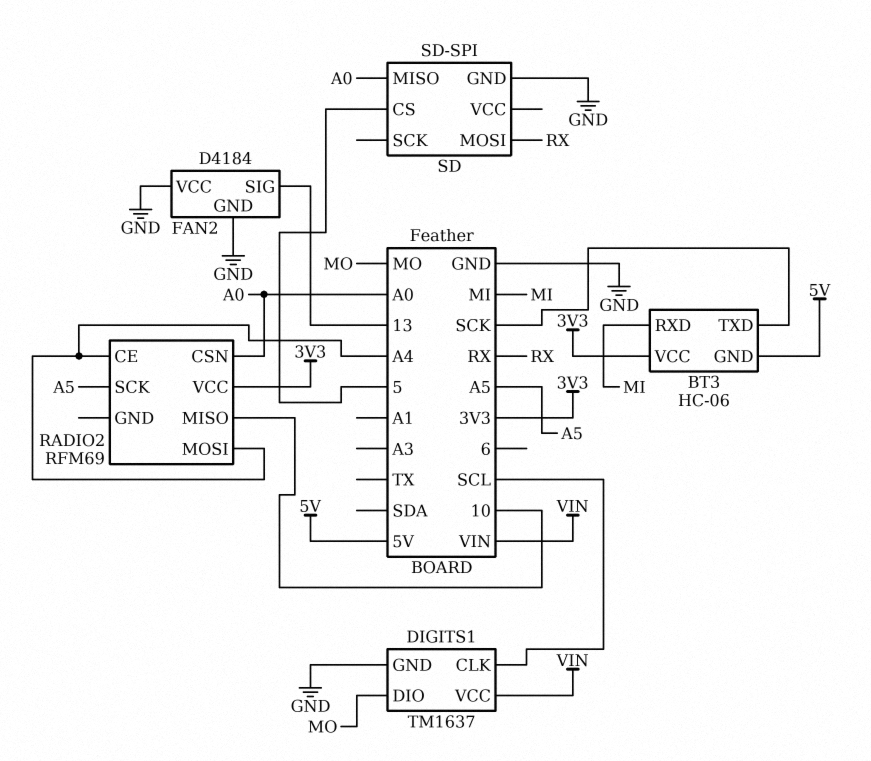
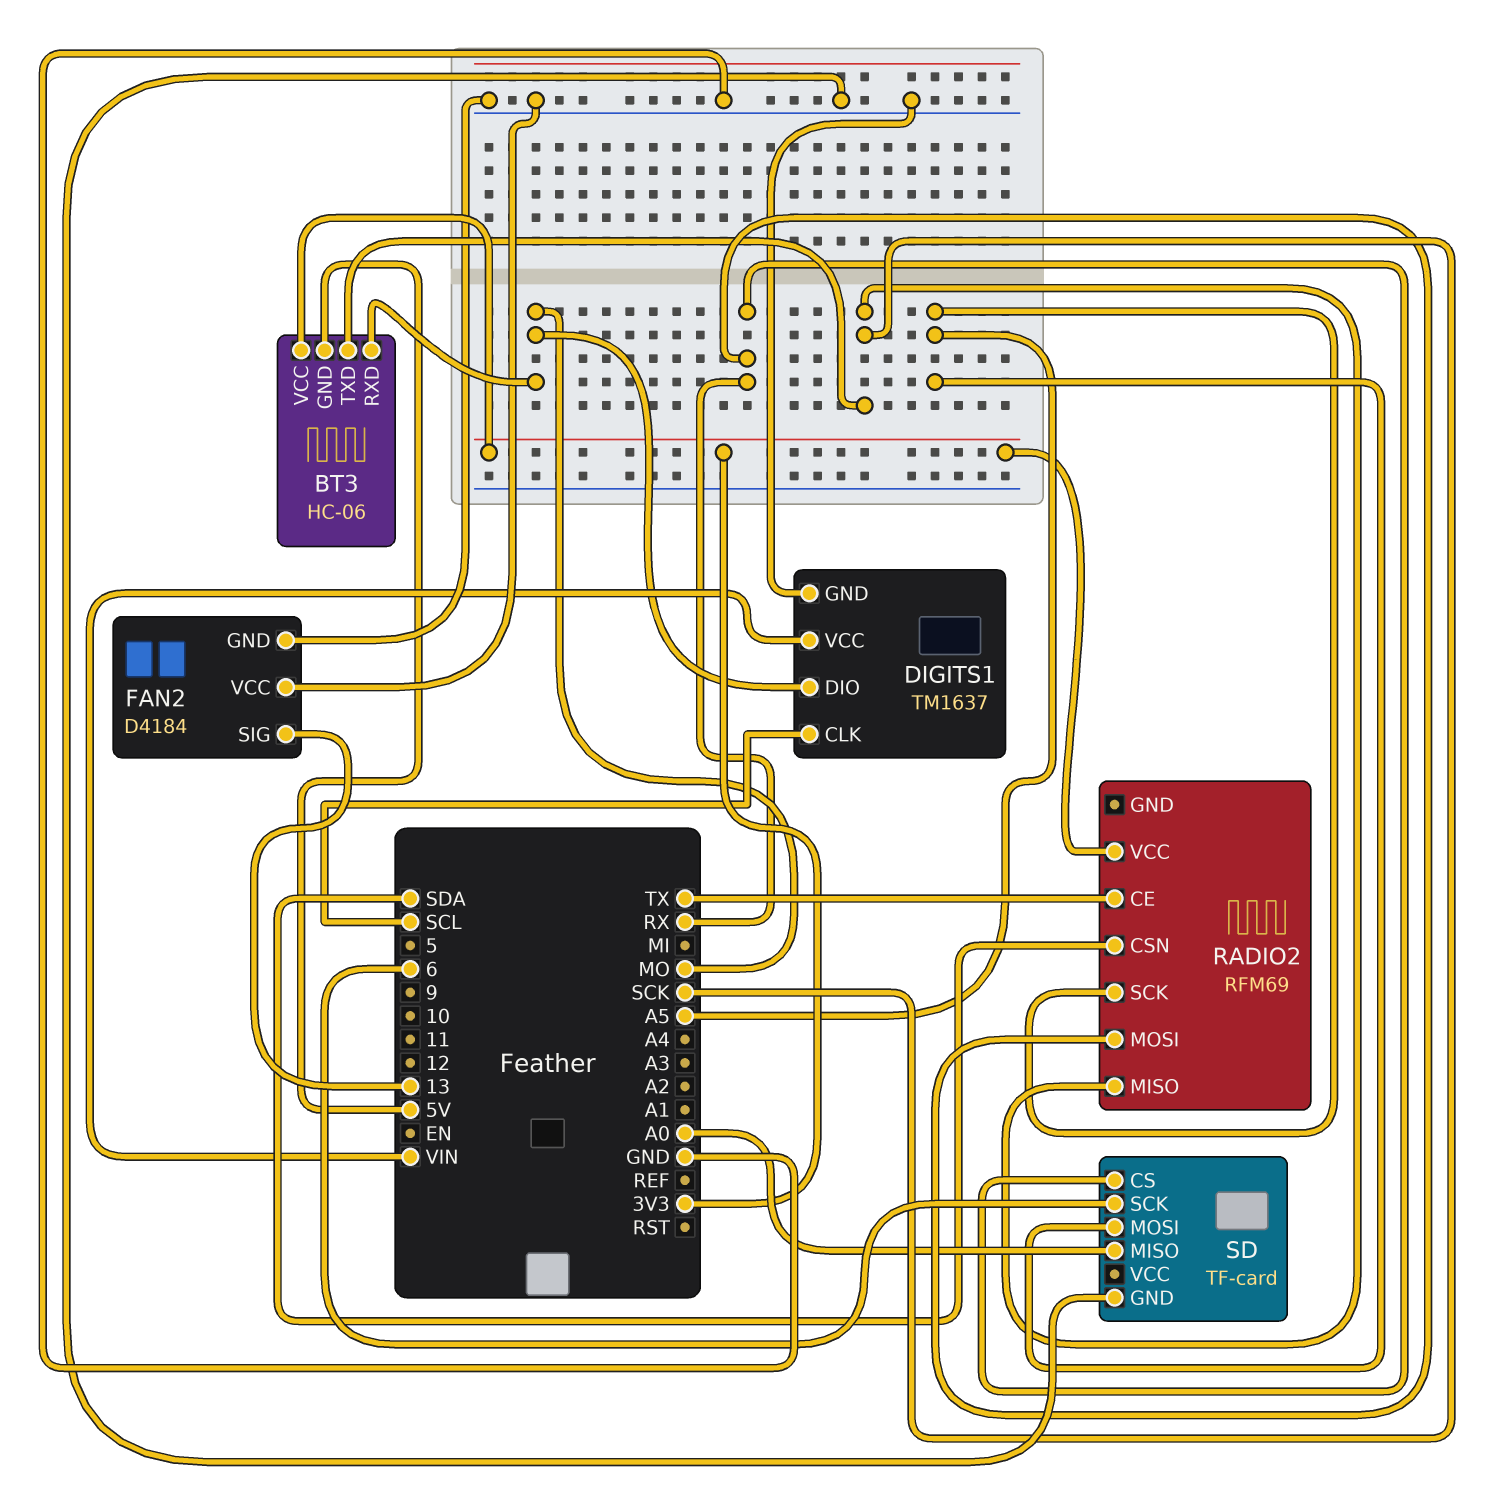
BT3 pin RXD: MI -> MO
RADIO2 pin CE: A4 -> TX
RADIO2 pin CSN: A0 -> SDA
RADIO2 pin MISO: 10 -> SCK
RADIO2 pin MOSI: A4 -> RX
SD: SD-SPI -> TF-card
SD pin CS: 5 -> RX
SD pin MOSI: RX -> A5
SD pin SCK: none -> 6

